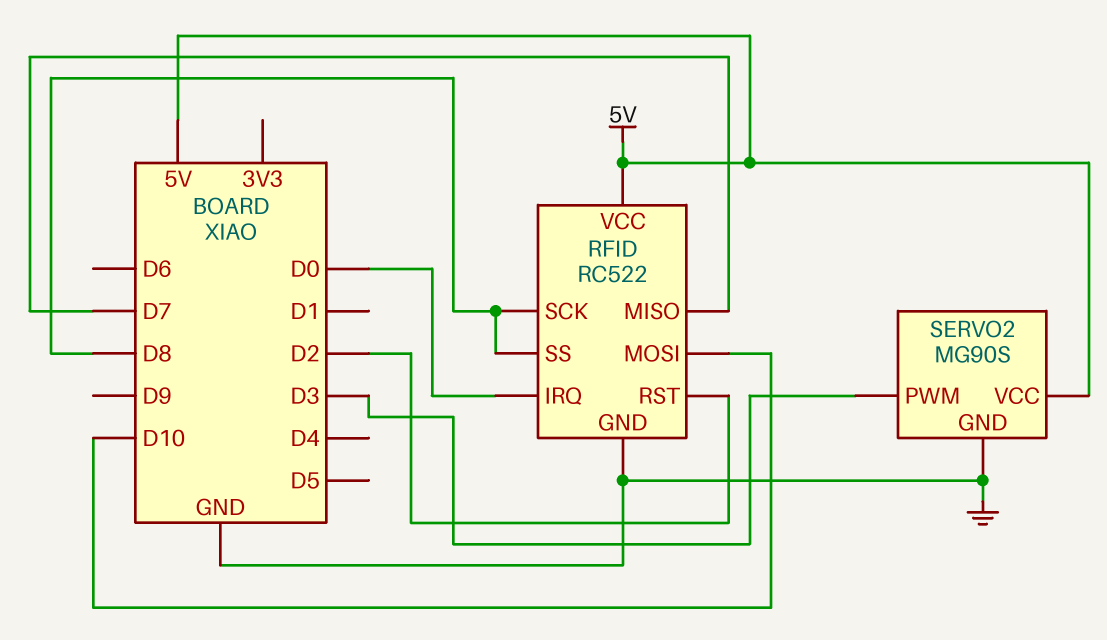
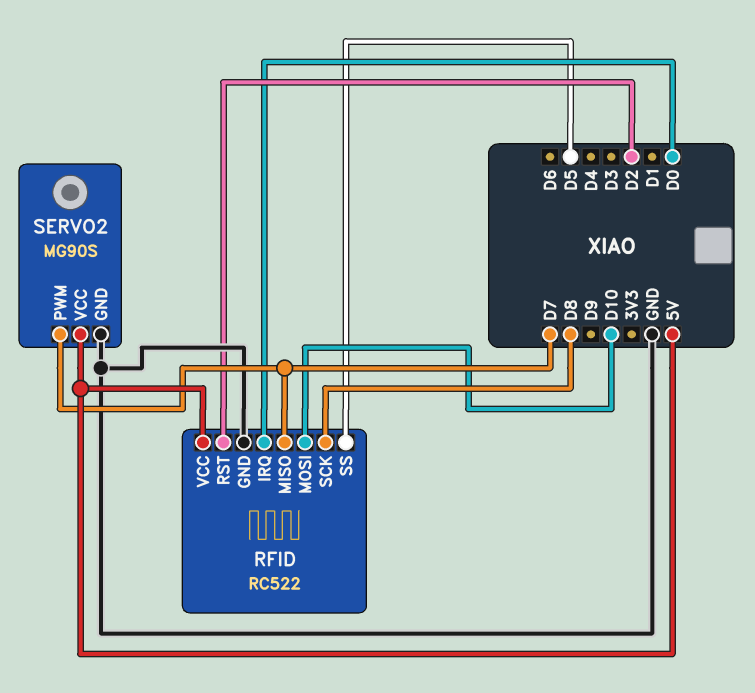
RFID pin SS: D8 -> D5
SERVO2 pin PWM: D3 -> D7

